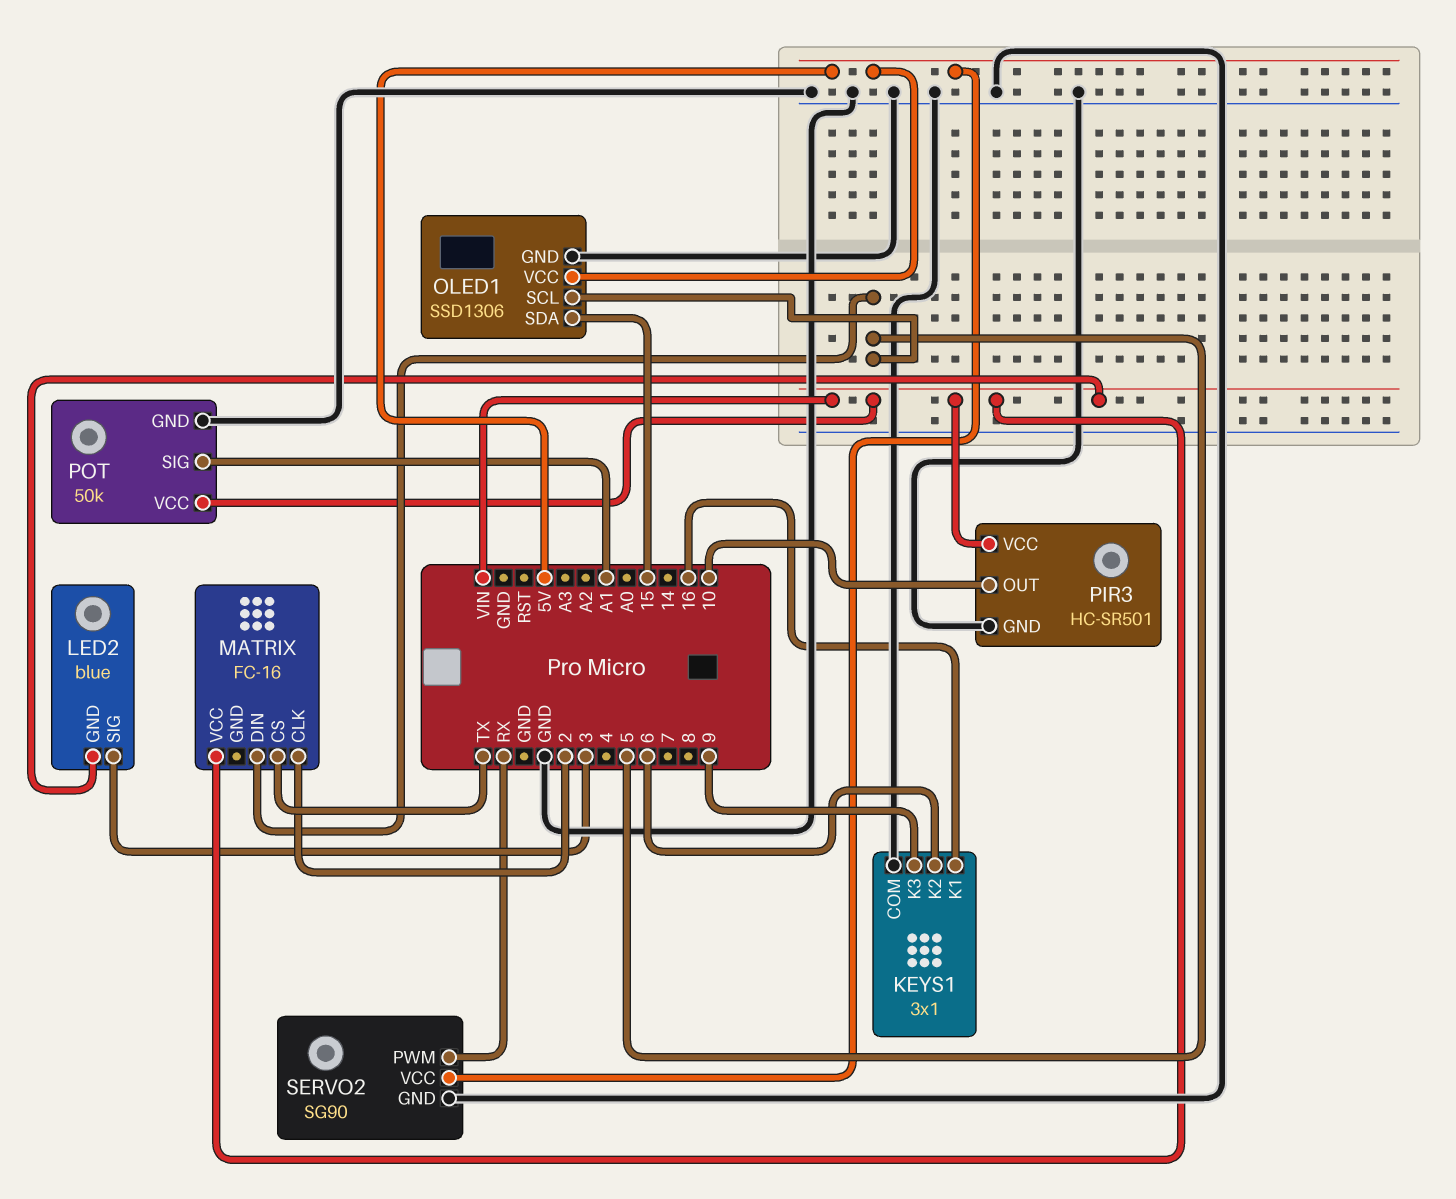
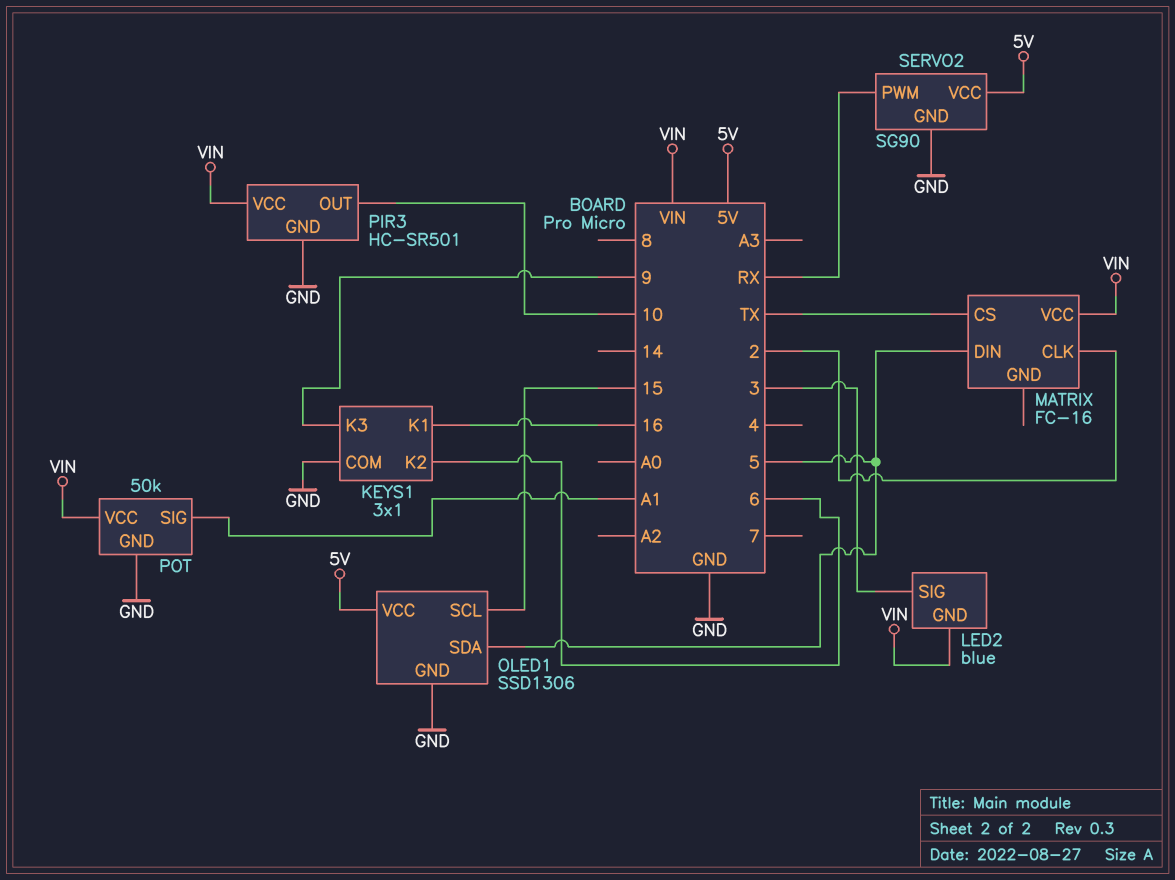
OLED1 pin SCL: 5 -> 15
OLED1 pin SDA: 15 -> 5

